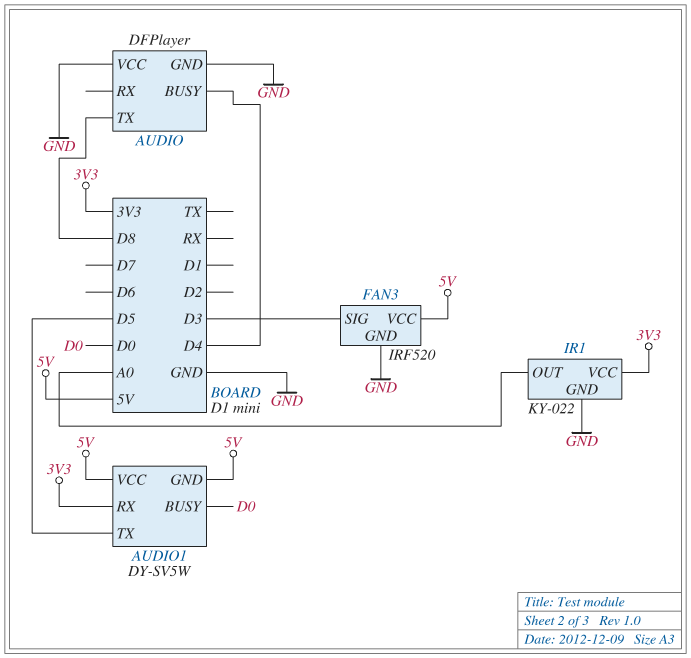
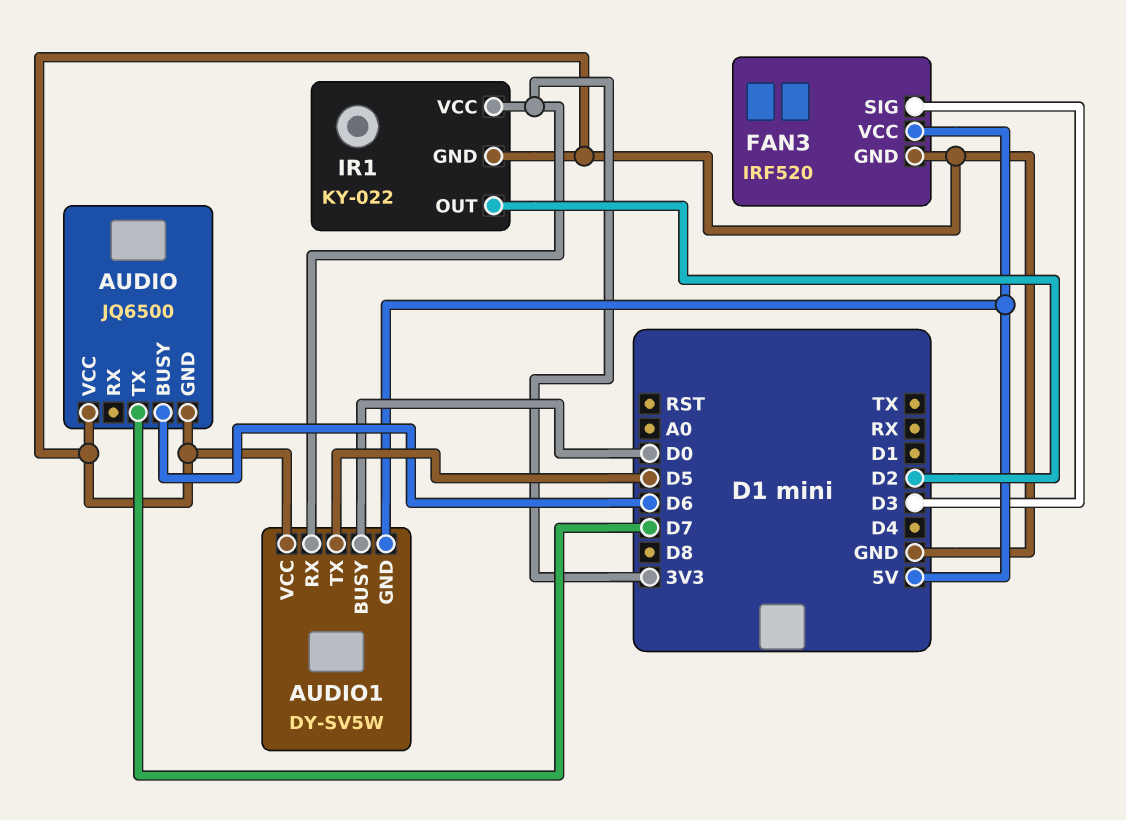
AUDIO: DFPlayer -> JQ6500
AUDIO pin BUSY: D4 -> D6
AUDIO pin TX: D8 -> D7
AUDIO1 pin VCC: 5V -> GND
IR1 pin OUT: A0 -> D2

